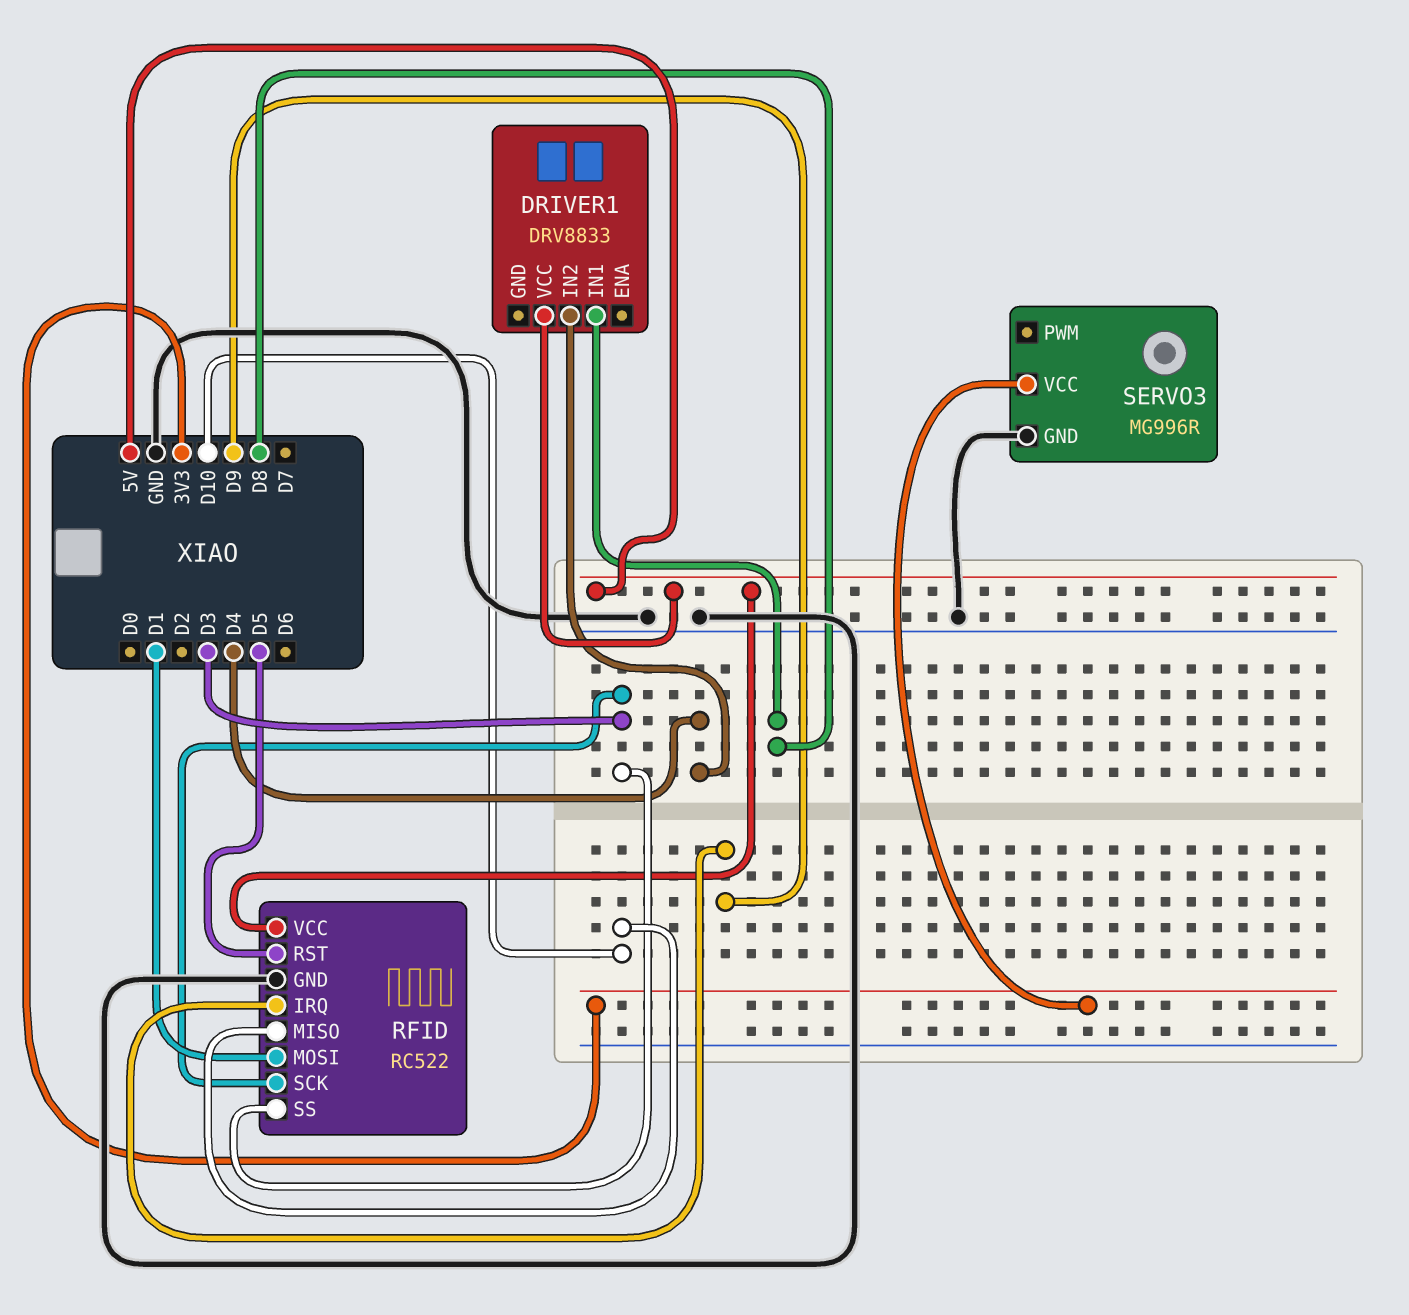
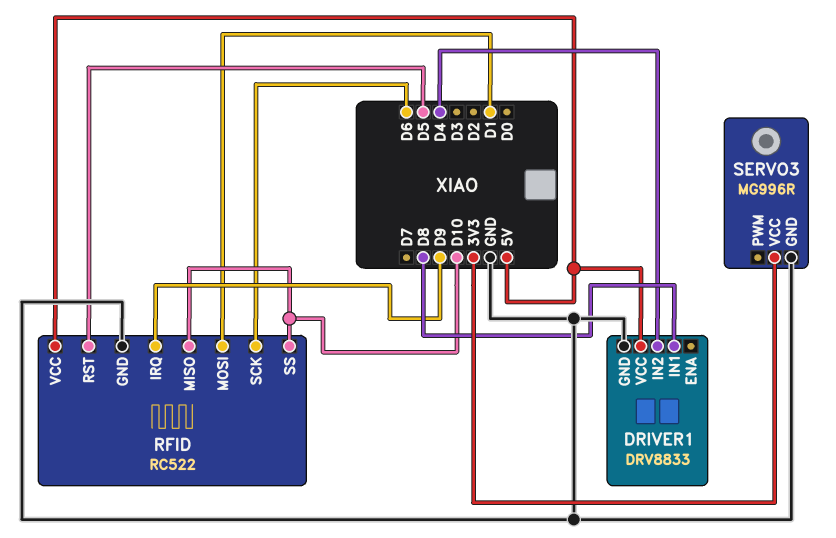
DRIVER1 pin GND: none -> GND
RFID pin SCK: D3 -> D6
RFID pin SS: D3 -> D10

